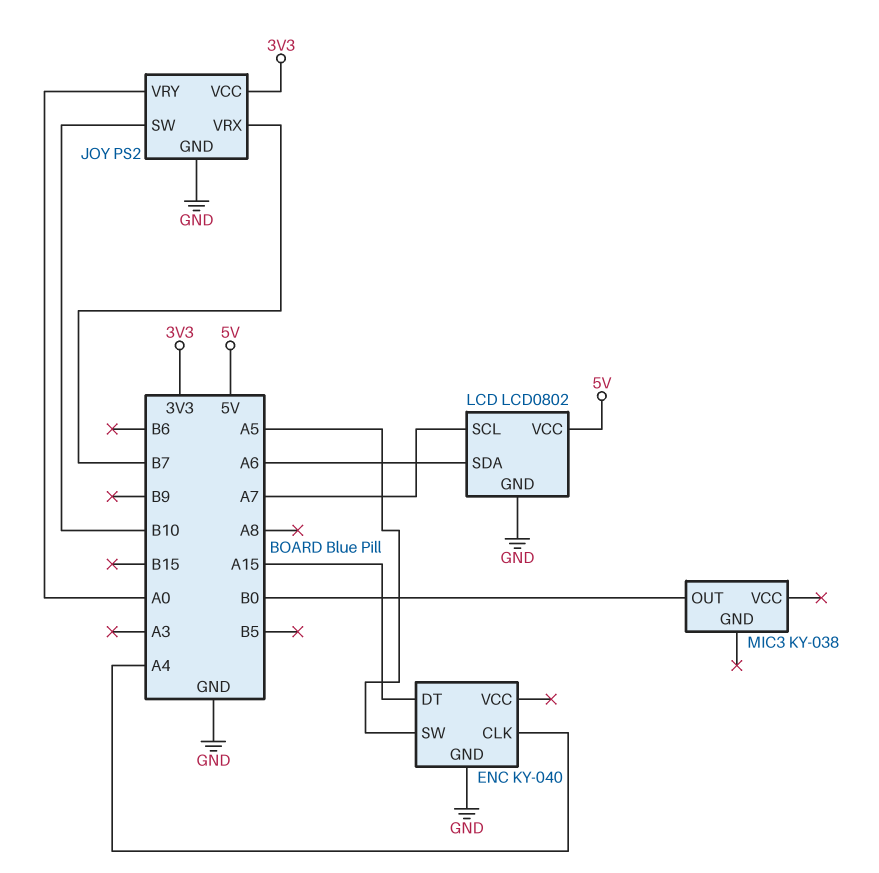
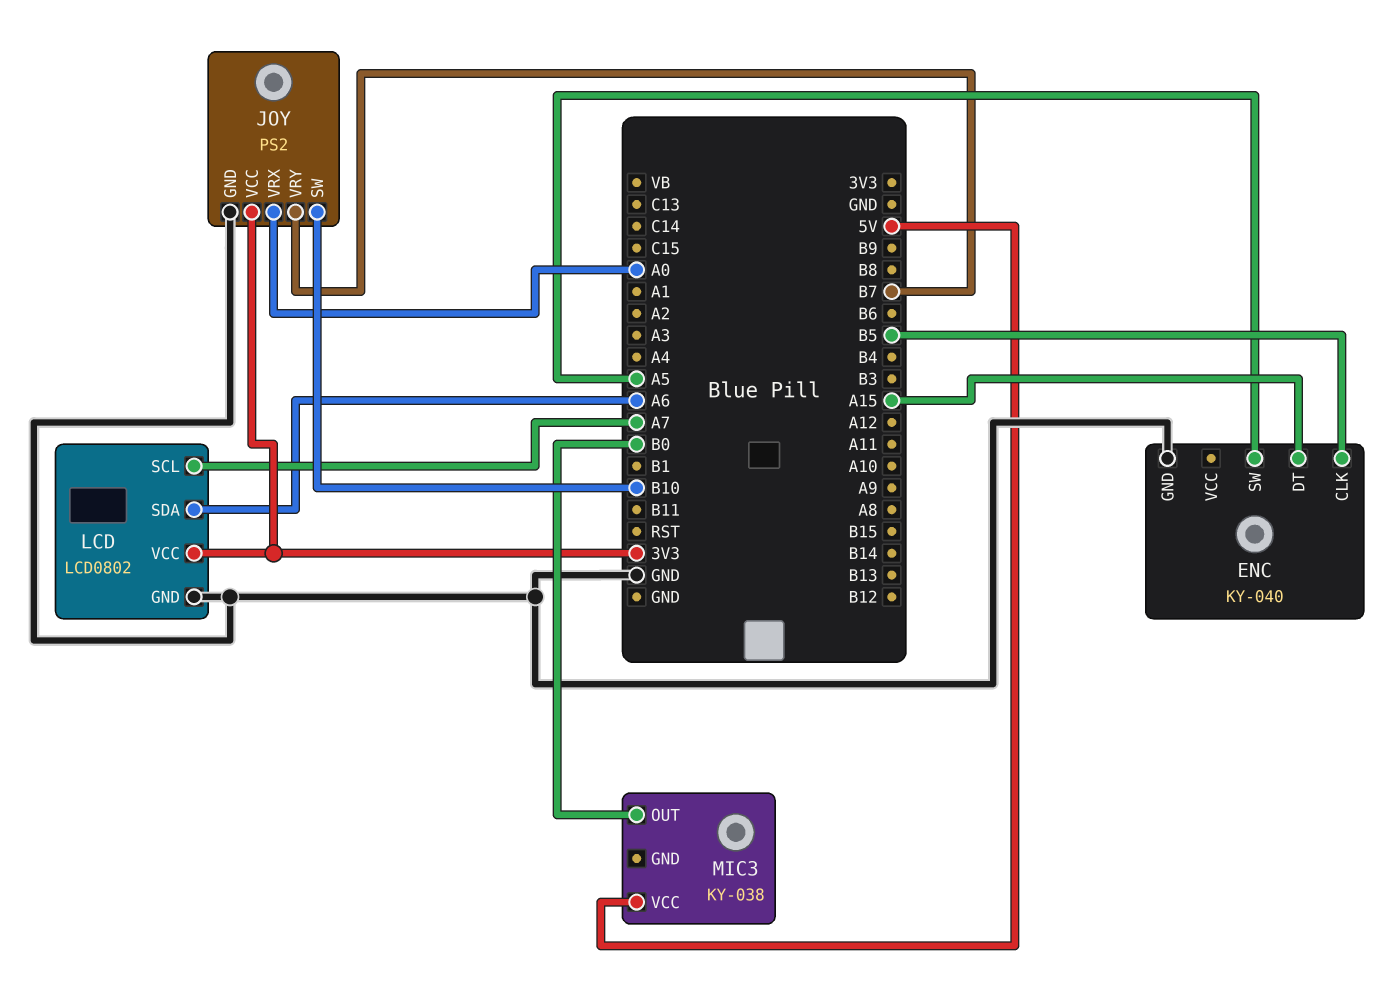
ENC pin CLK: A4 -> B5
JOY pin VRX: B7 -> A0
JOY pin VRY: A0 -> B7
LCD pin VCC: 5V -> 3V3
MIC3 pin VCC: none -> 5V

